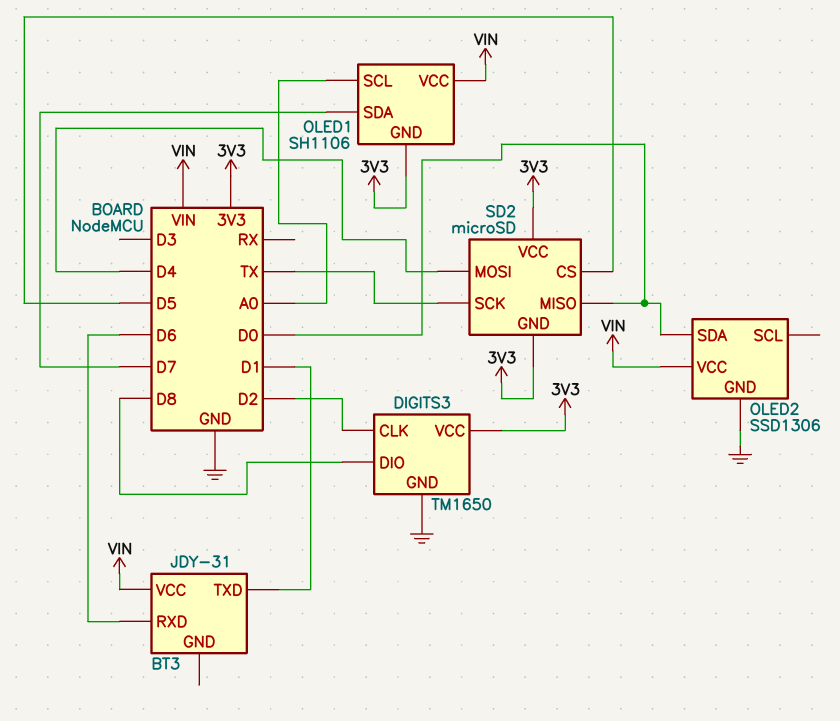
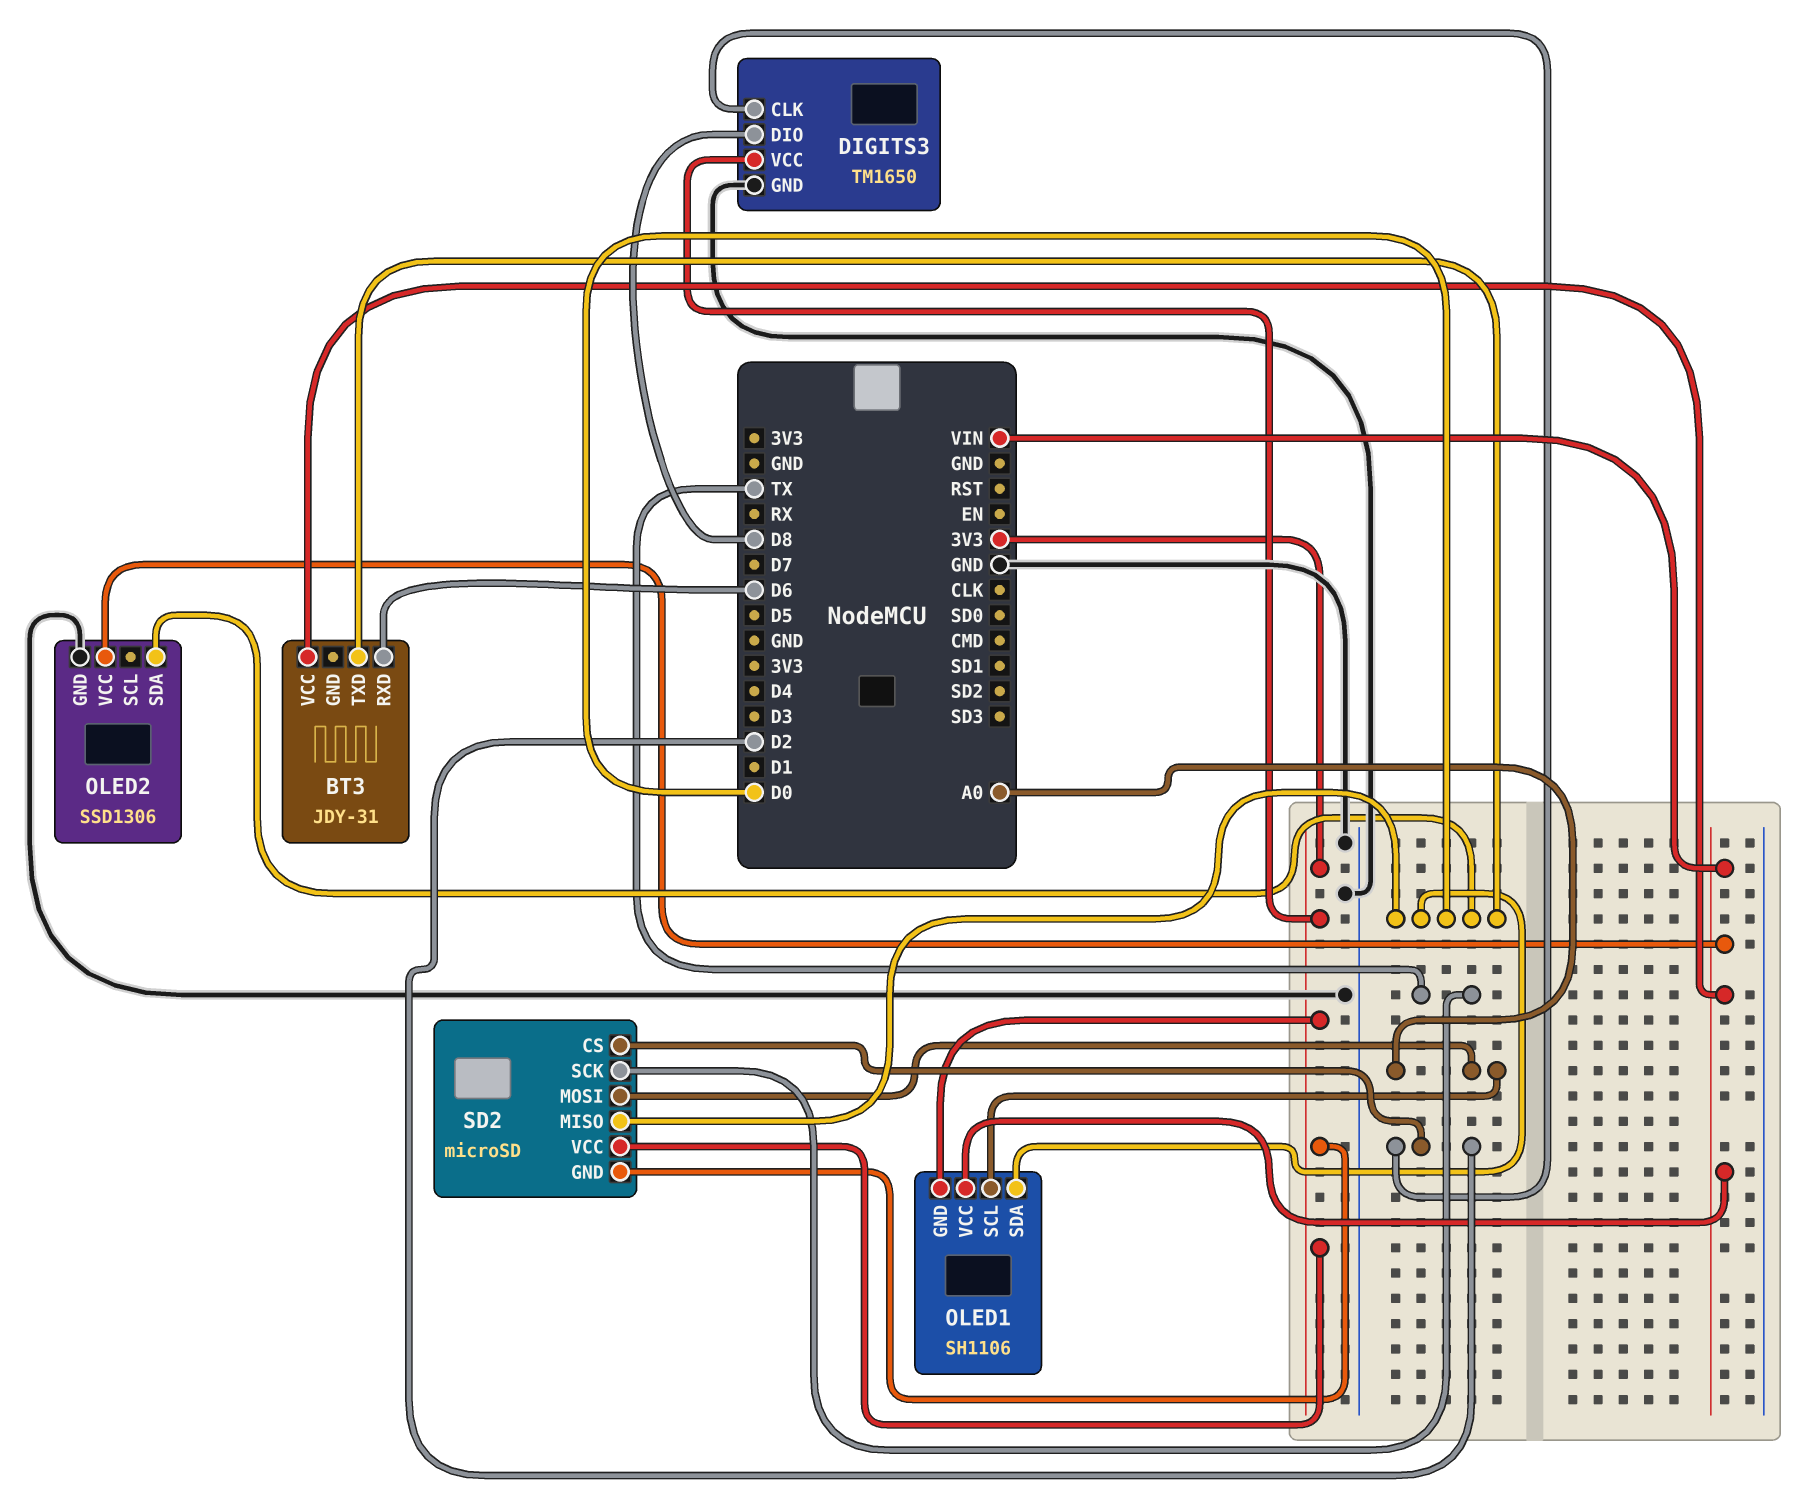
BT3 pin TXD: D1 -> D0
OLED1 pin SDA: D7 -> D0
SD2 pin CS: D5 -> D2
SD2 pin MOSI: D4 -> A0

